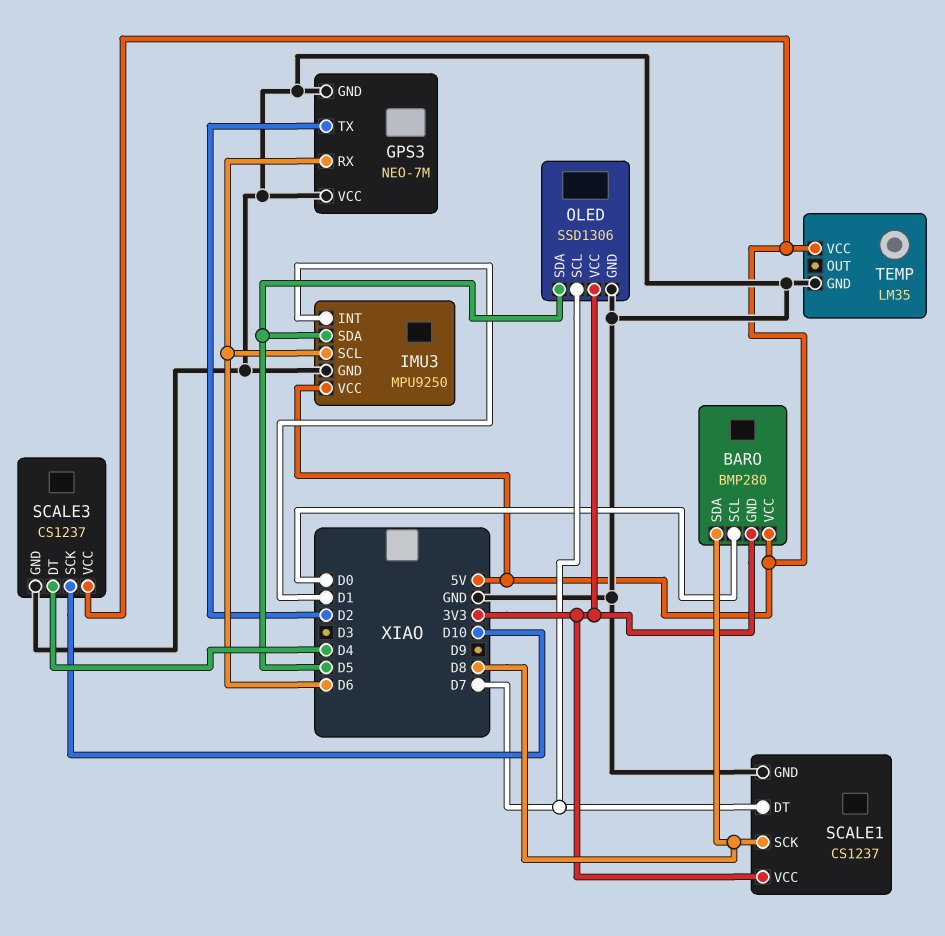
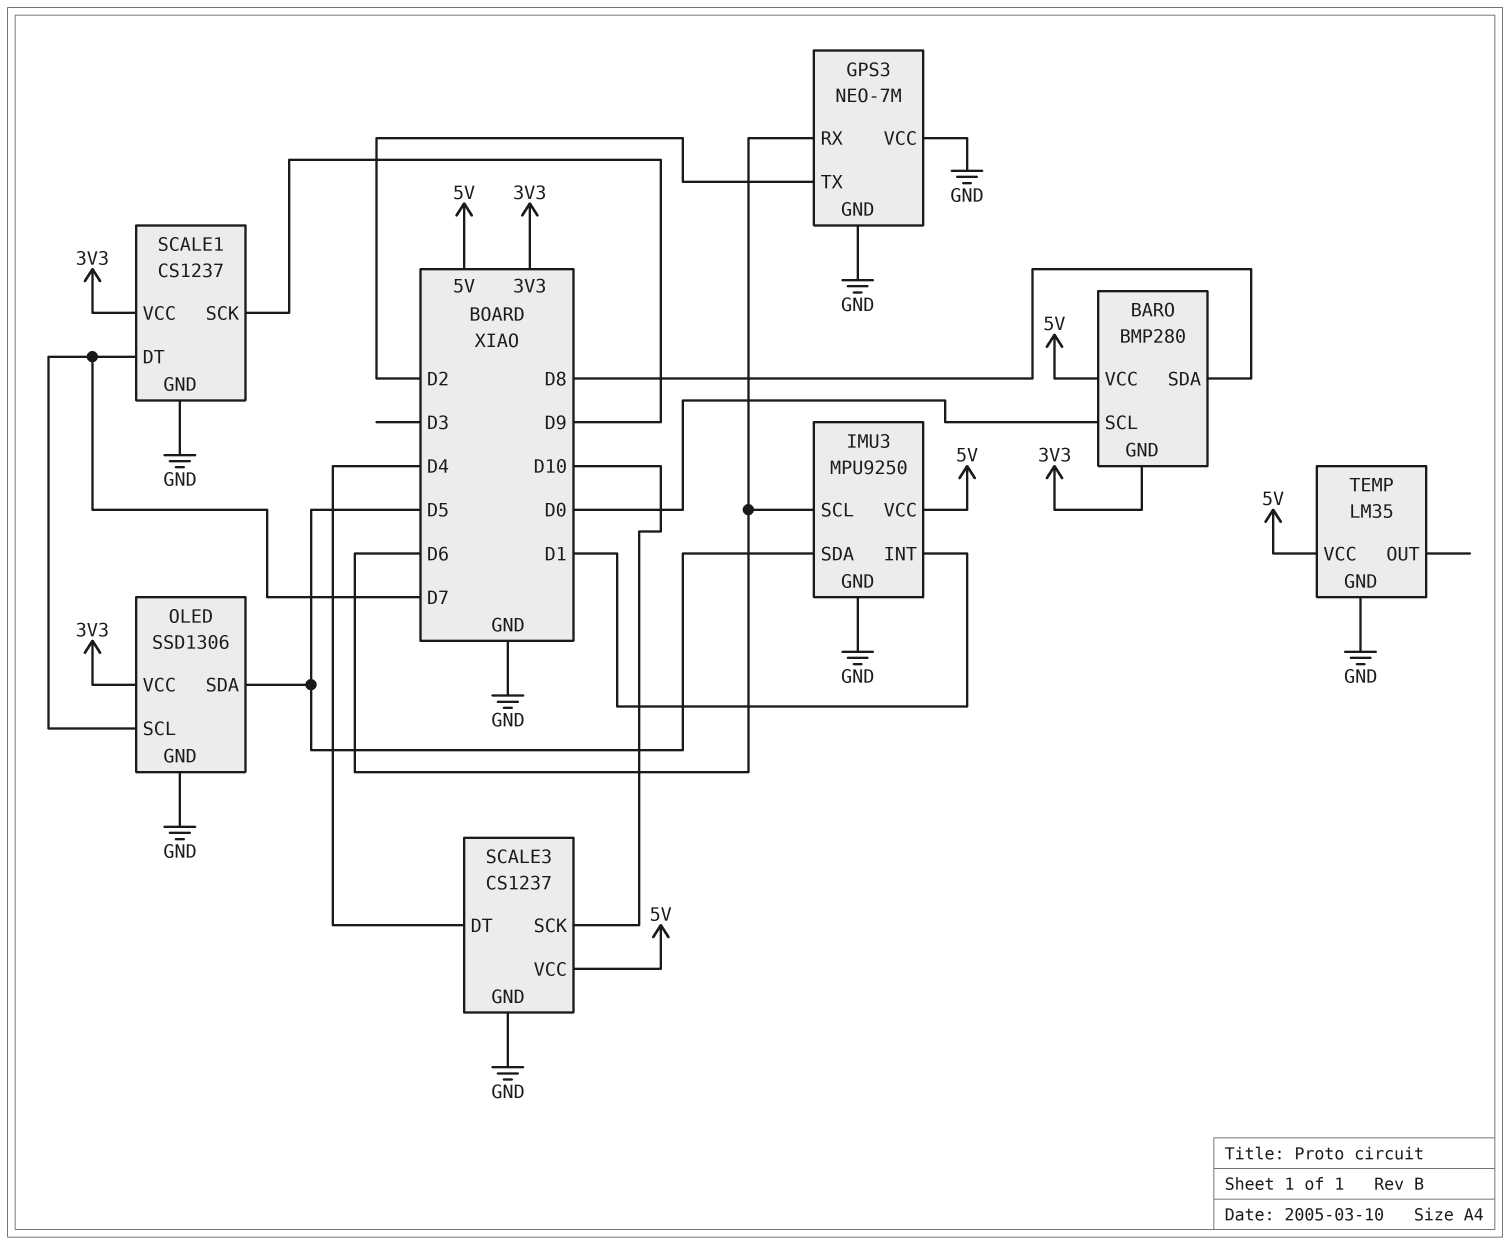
SCALE1 pin SCK: D8 -> D9

